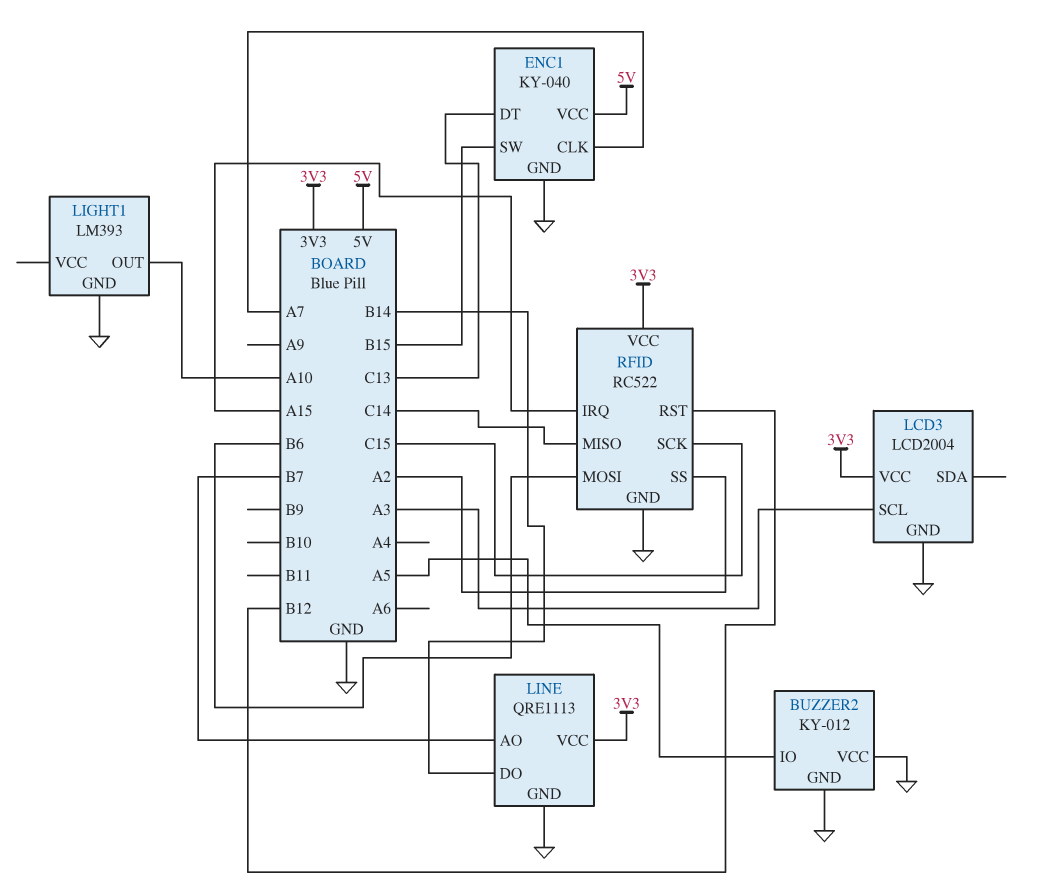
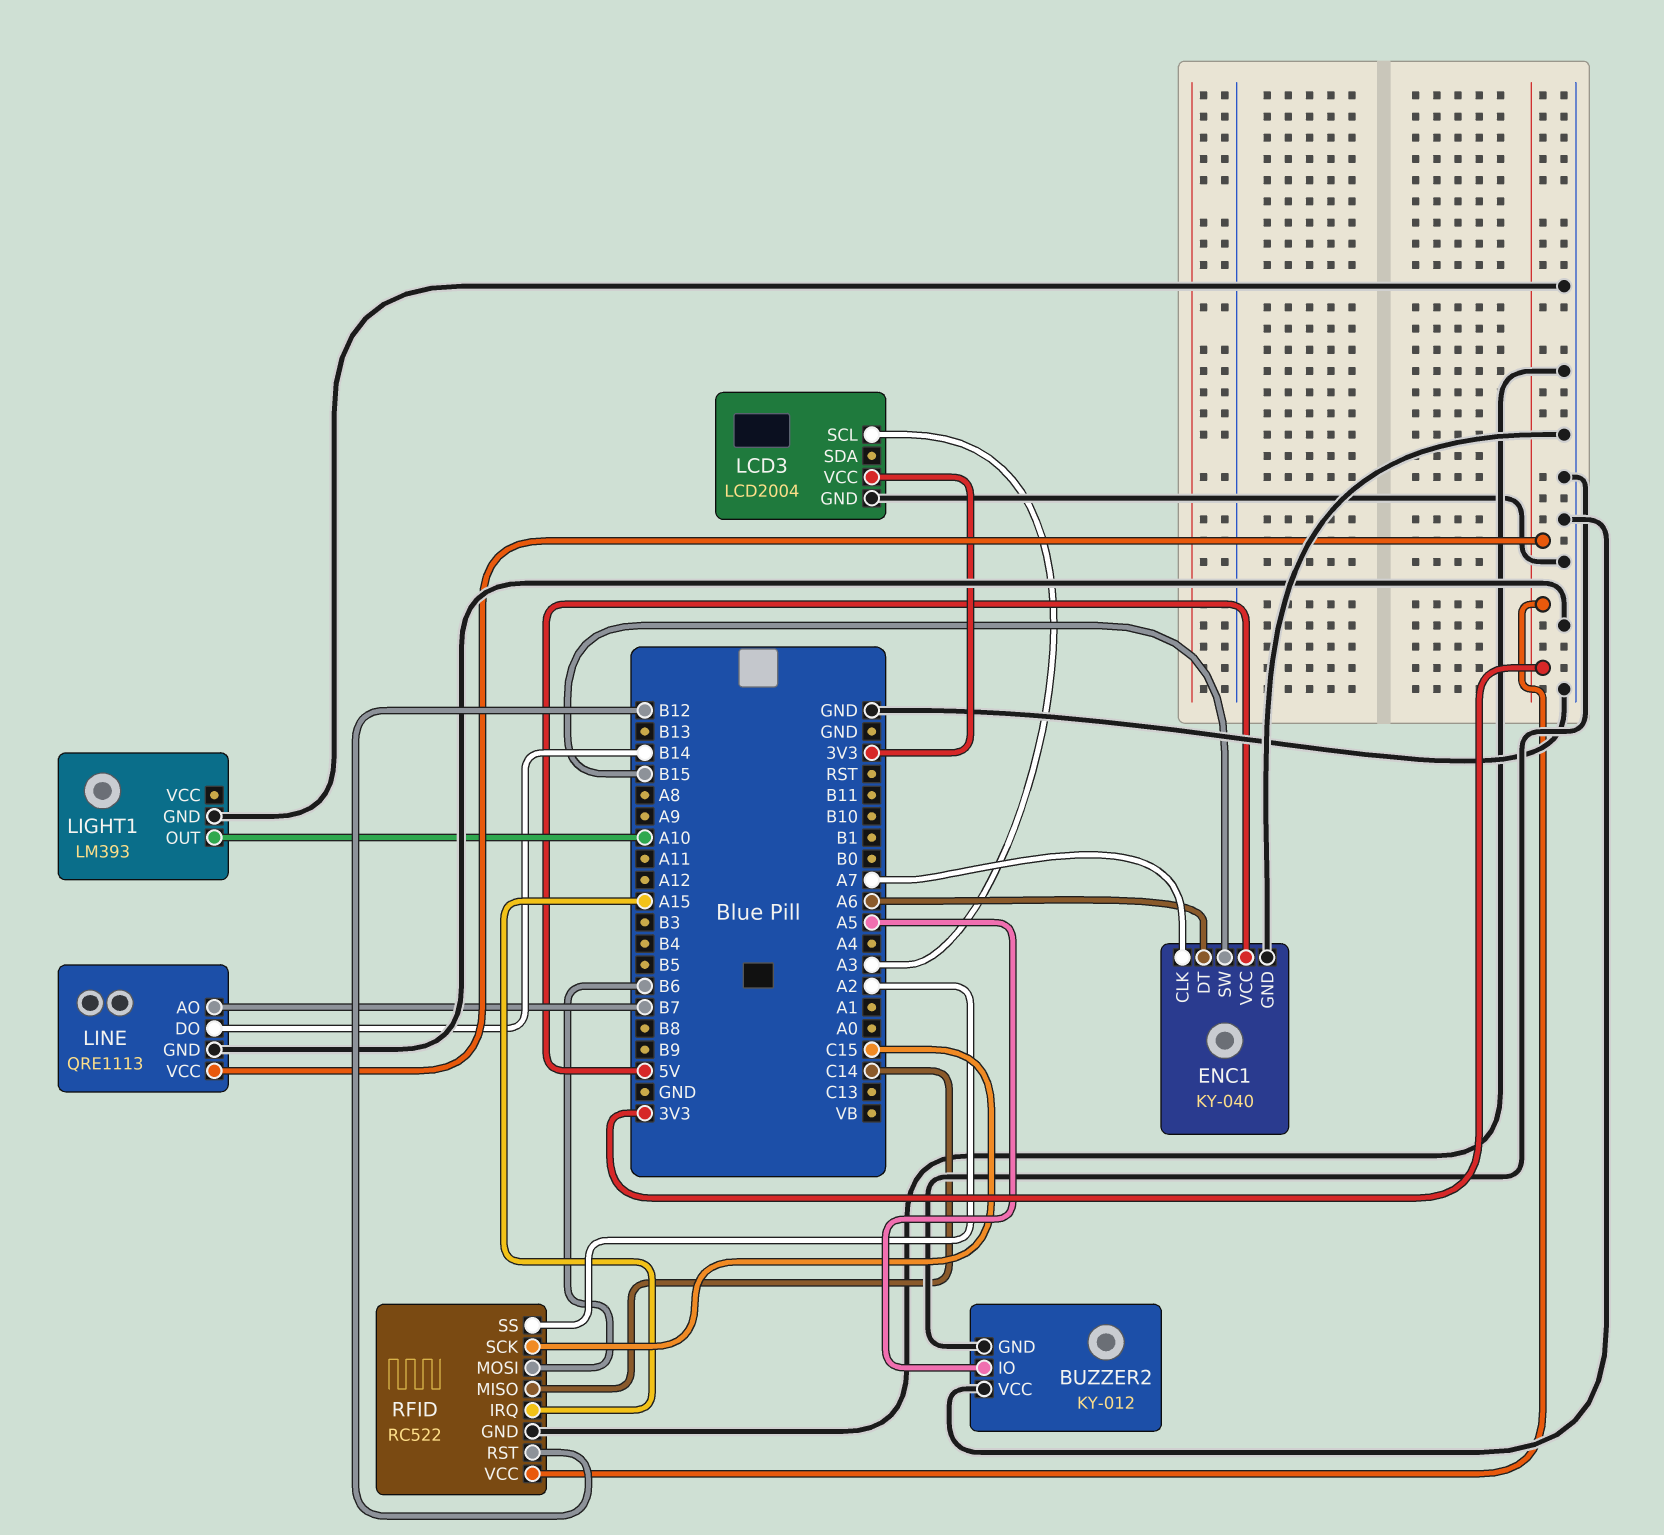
ENC1 pin DT: C13 -> A6

